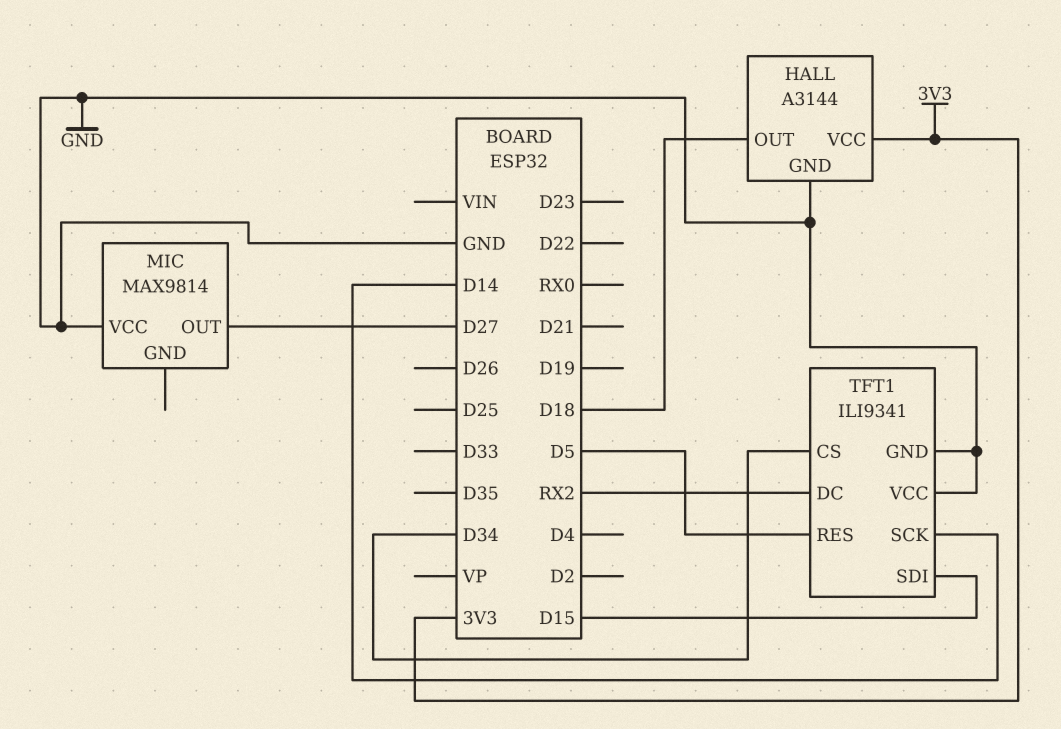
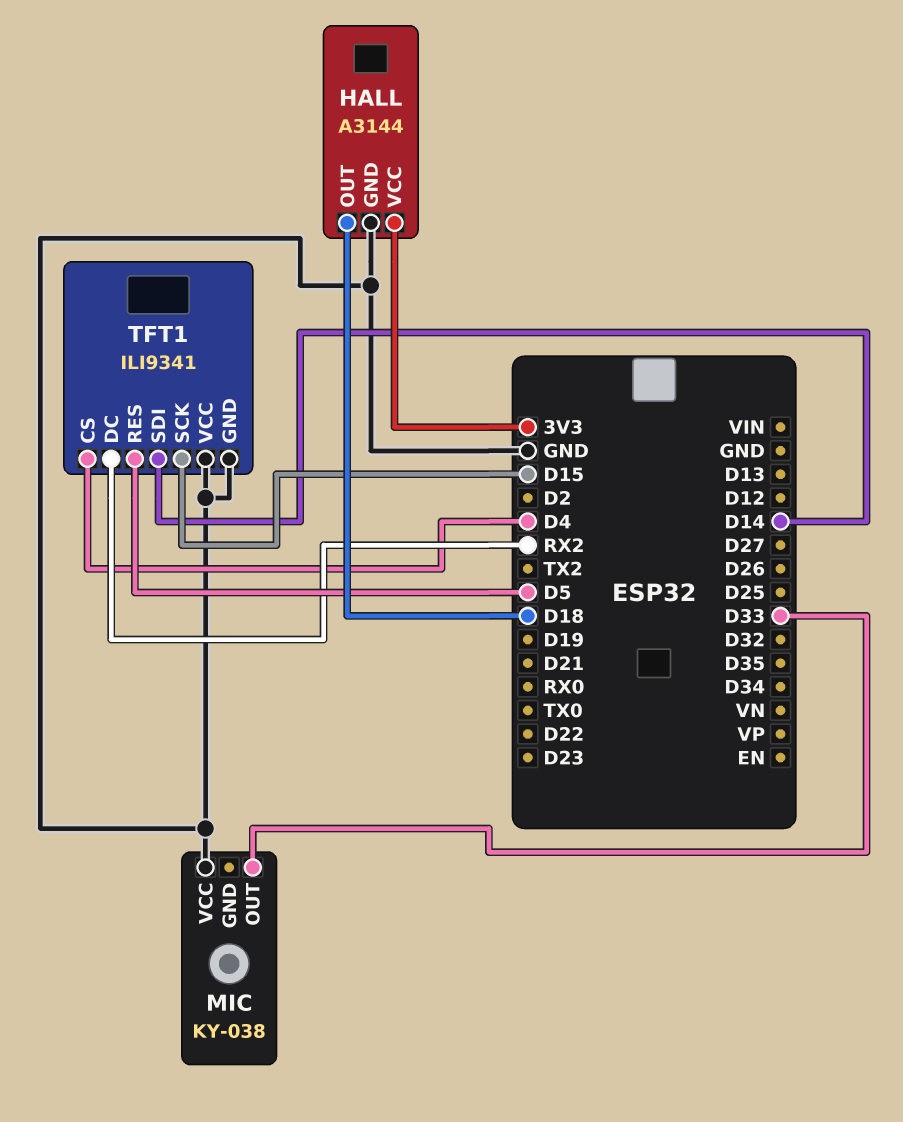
MIC: MAX9814 -> KY-038
MIC pin OUT: D27 -> D33
TFT1 pin CS: D34 -> D4
TFT1 pin SCK: D14 -> D15
TFT1 pin SDI: D15 -> D14

